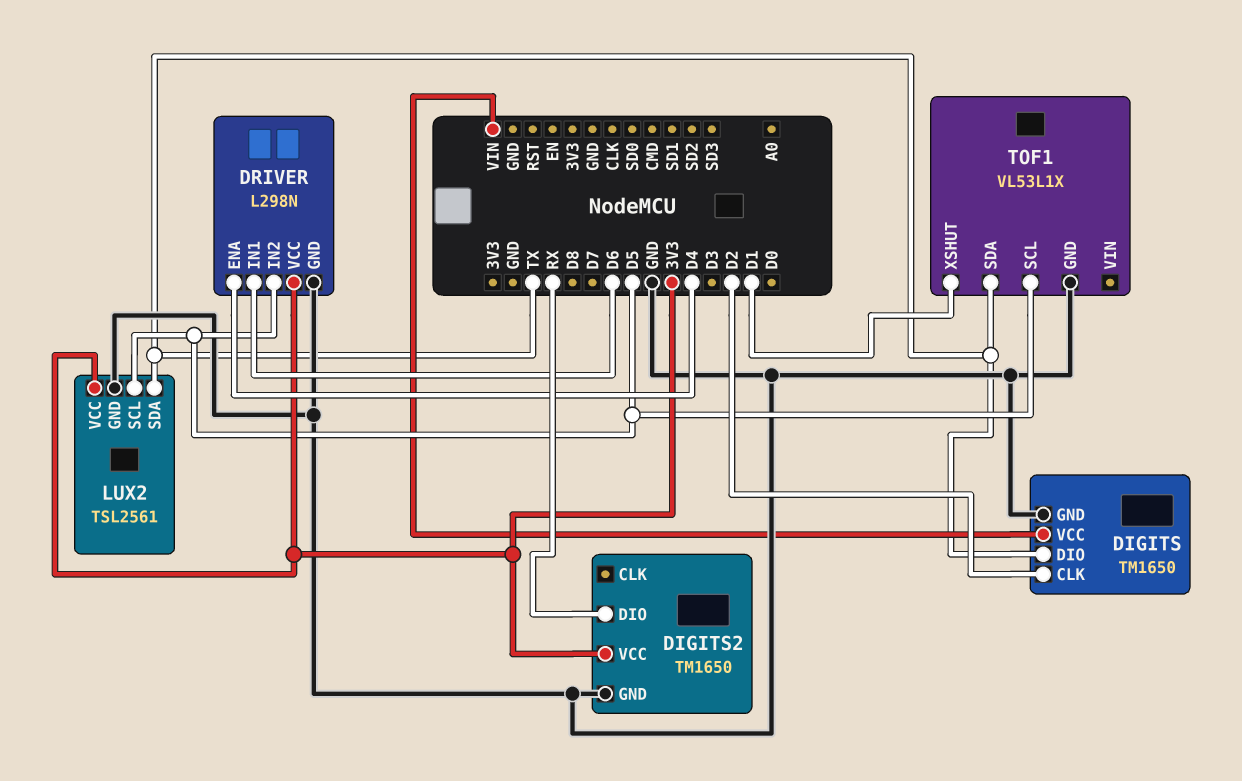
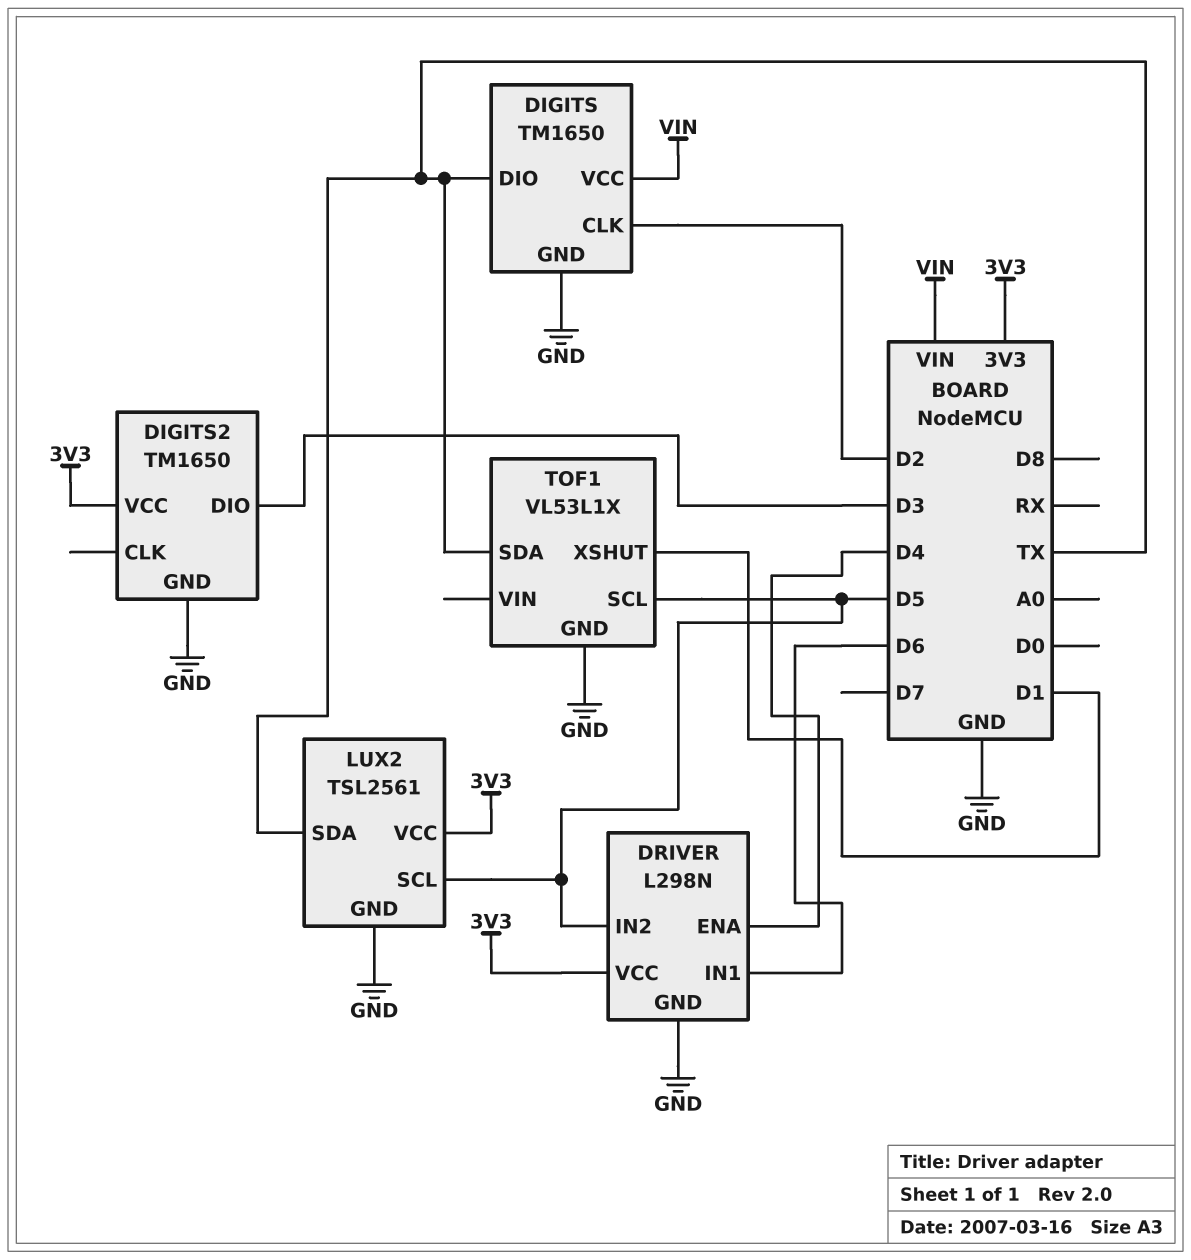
DIGITS2 pin DIO: RX -> D3

